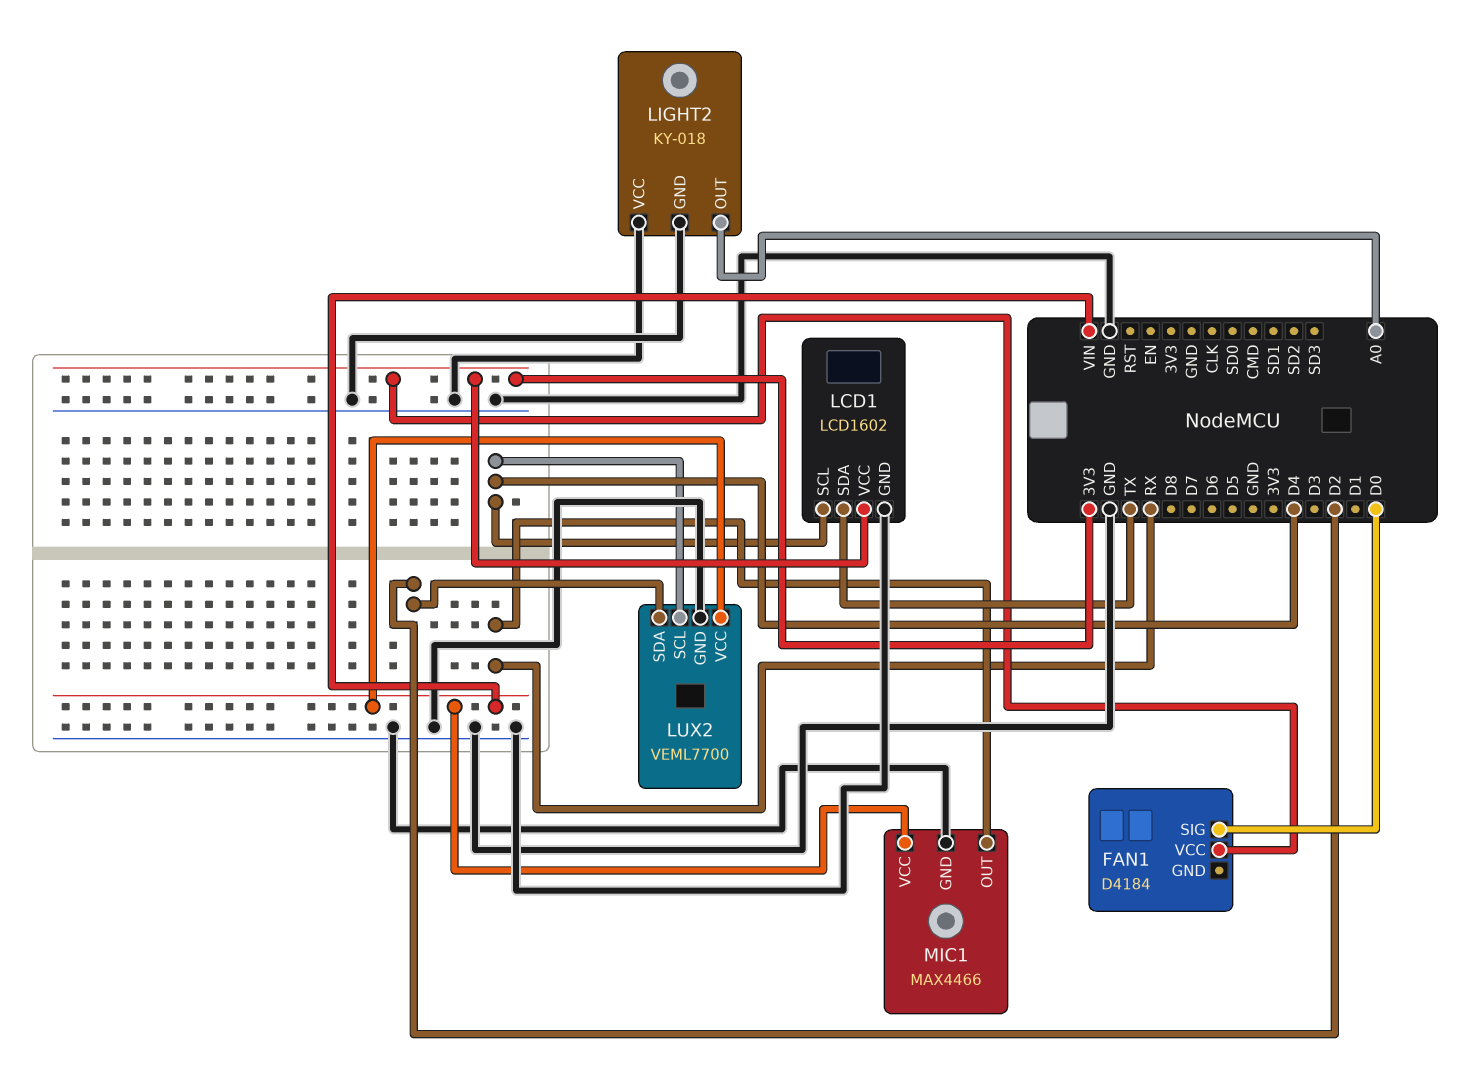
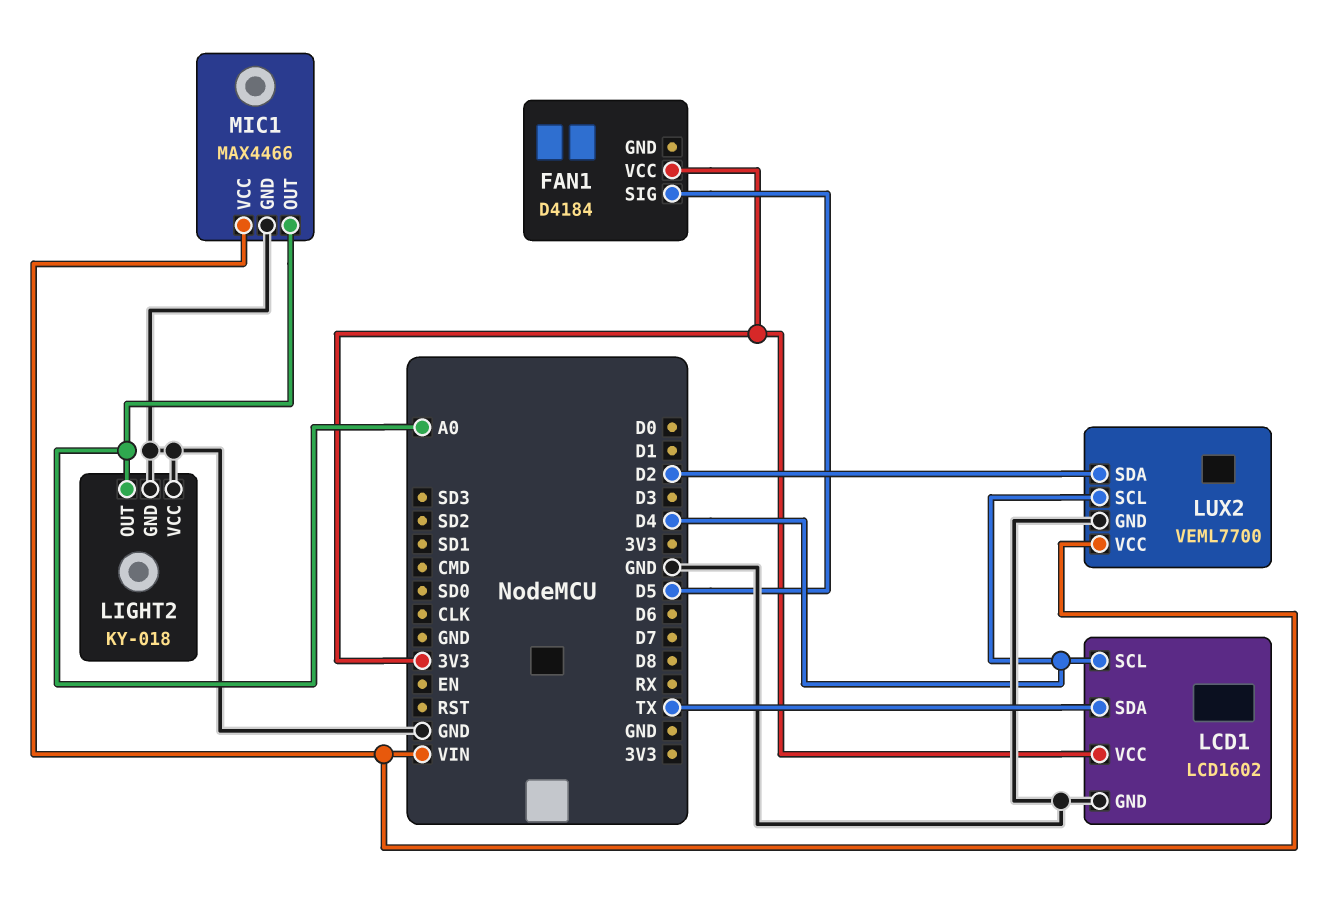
FAN1 pin SIG: D0 -> D5
MIC1 pin OUT: RX -> A0

